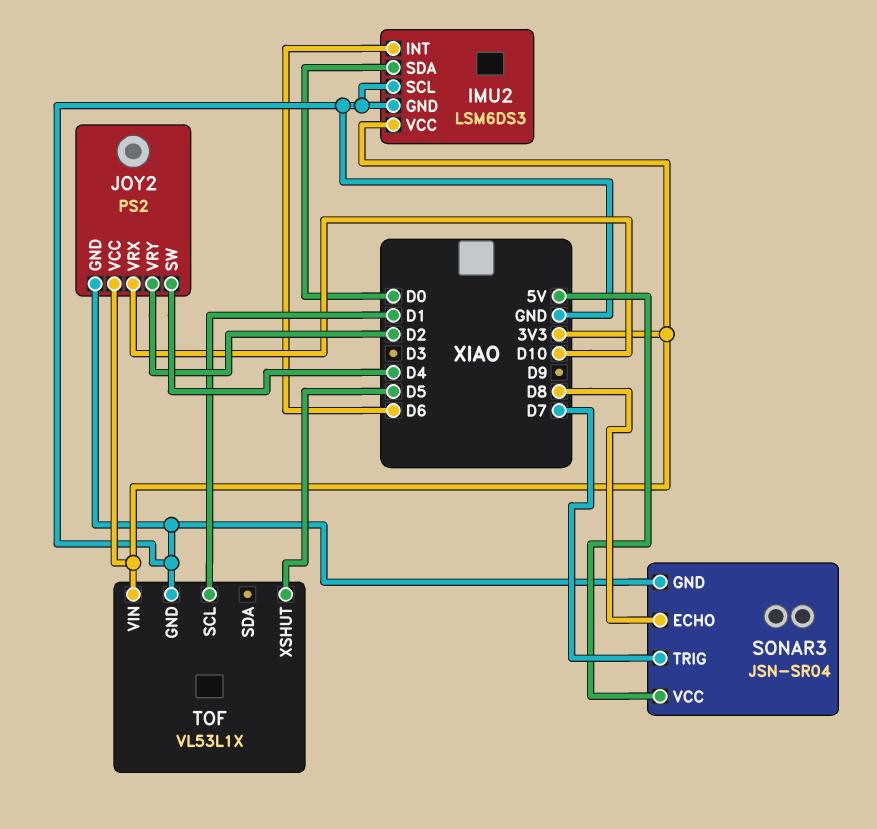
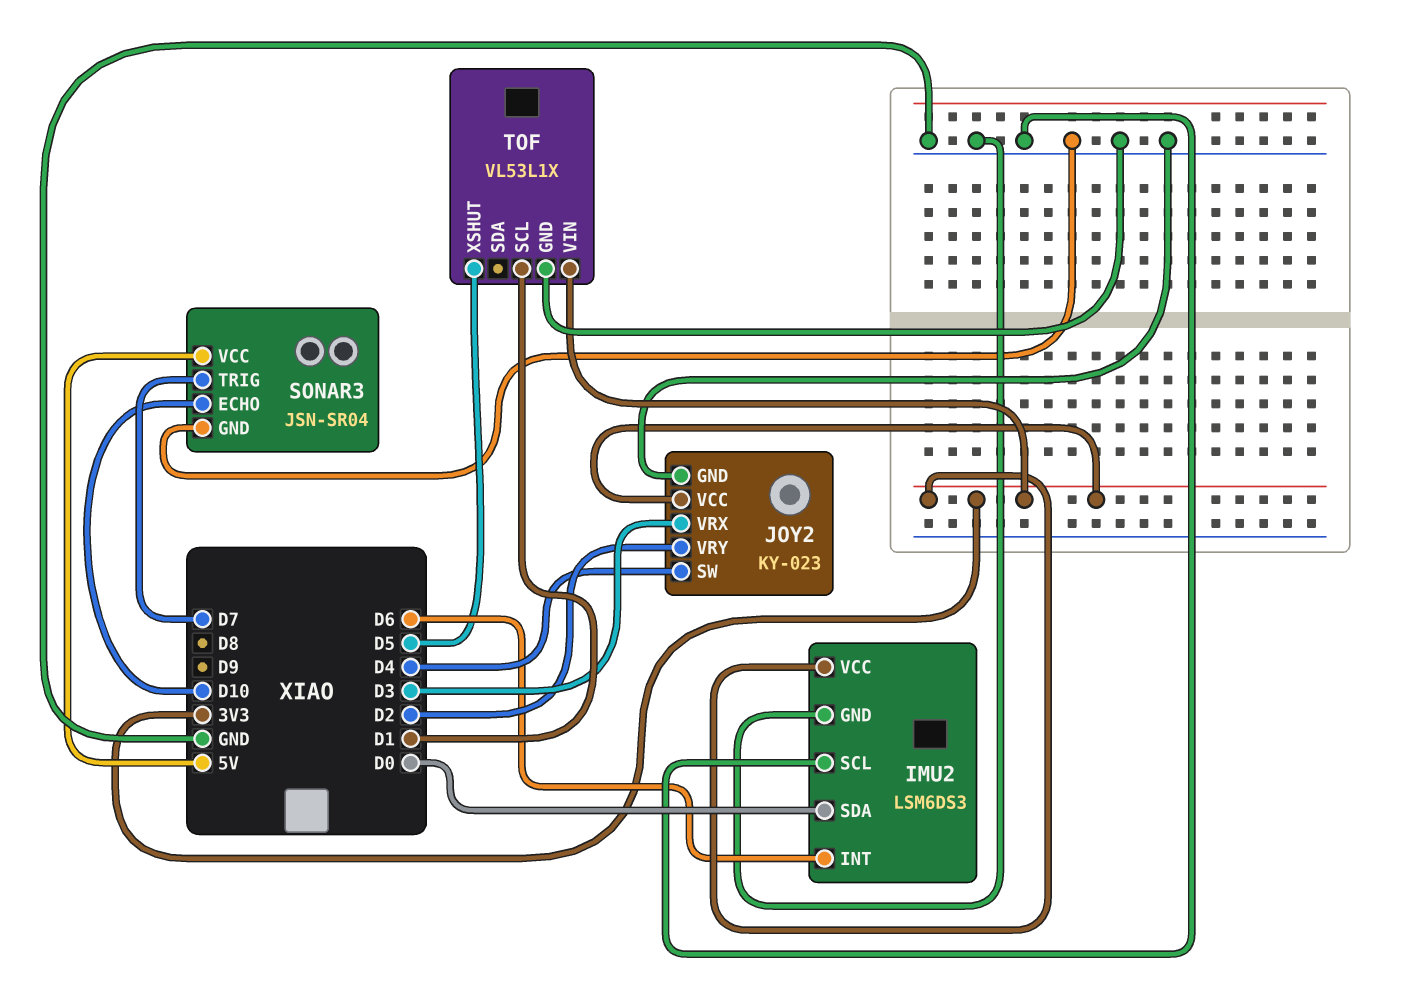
JOY2: PS2 -> KY-023
JOY2 pin VRX: D10 -> D3
SONAR3 pin ECHO: D8 -> D10

